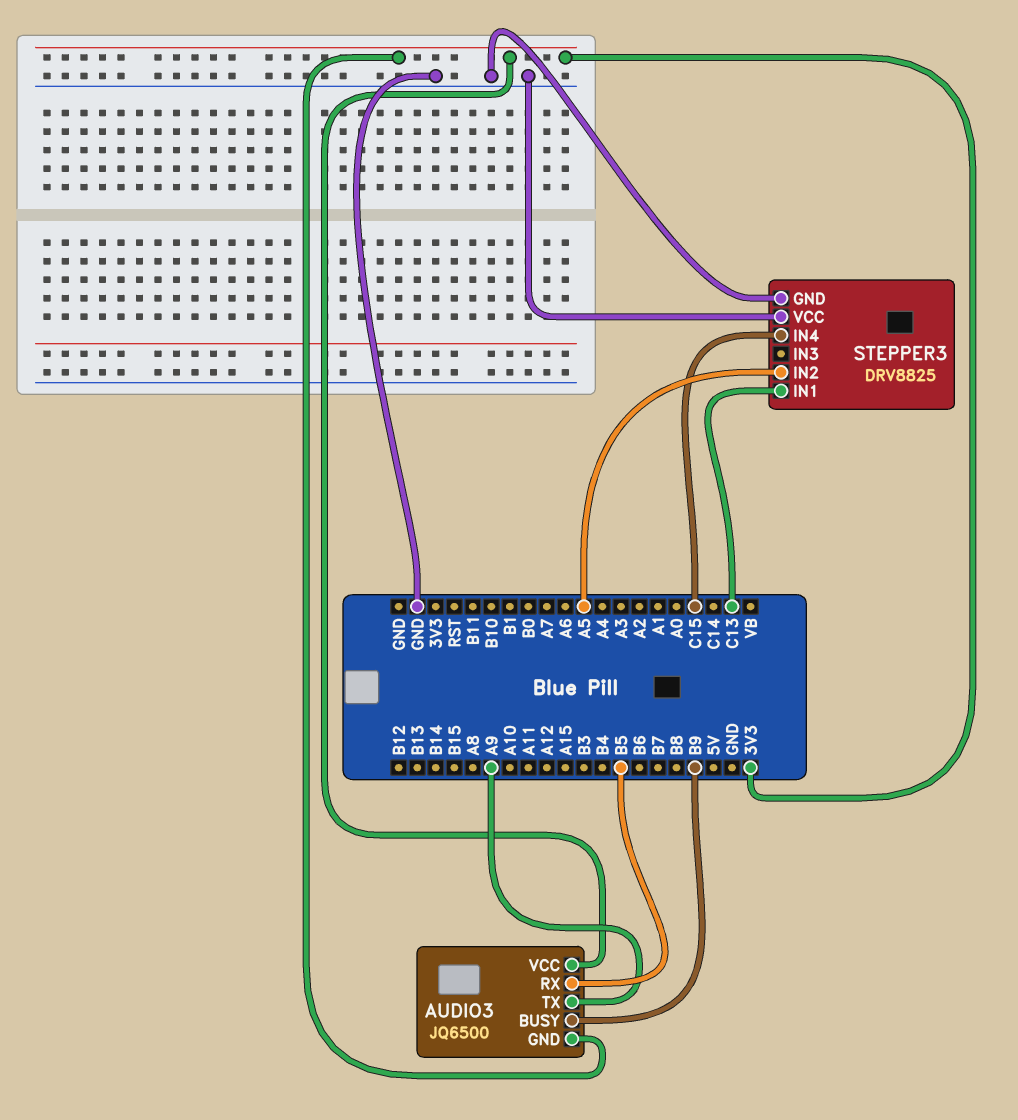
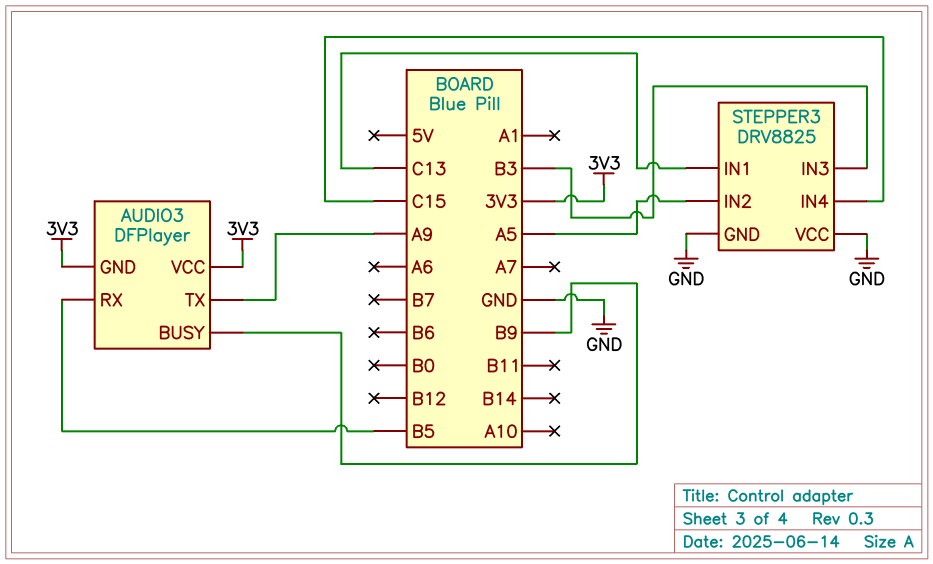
AUDIO3: JQ6500 -> DFPlayer
STEPPER3 pin IN3: none -> B3

